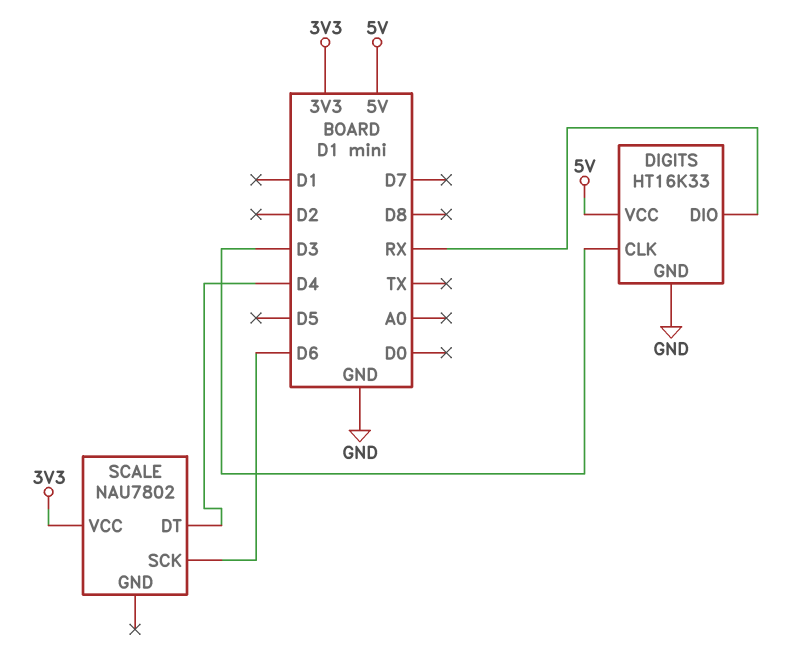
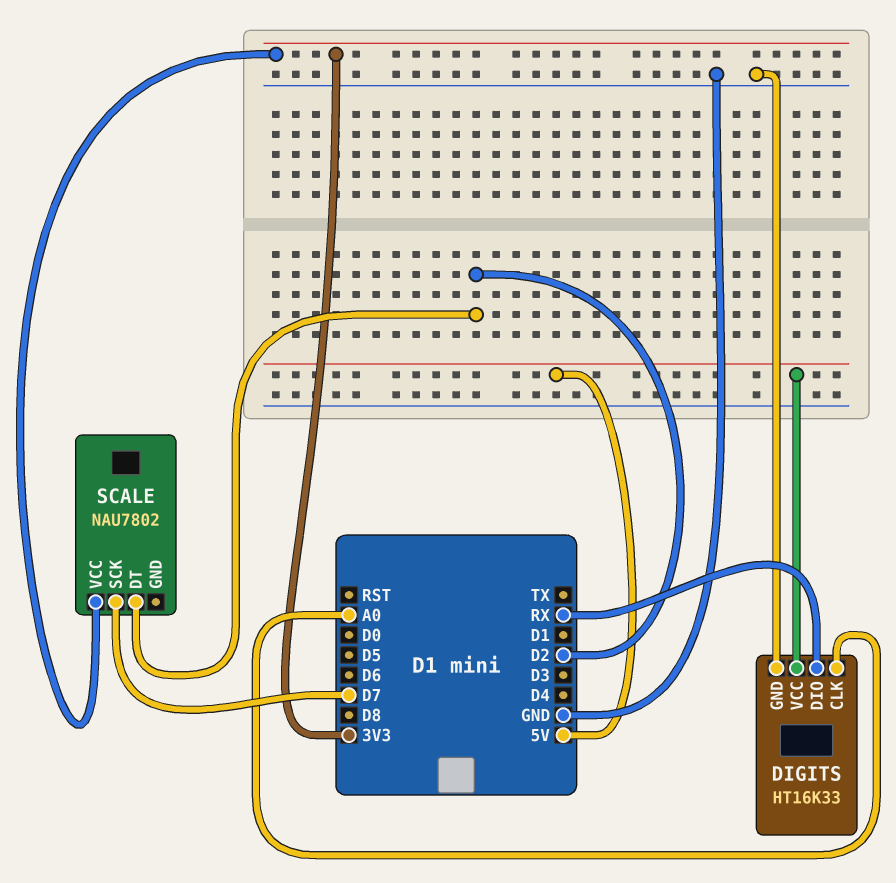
DIGITS pin CLK: D3 -> A0
SCALE pin DT: D4 -> D2
SCALE pin SCK: D6 -> D7

